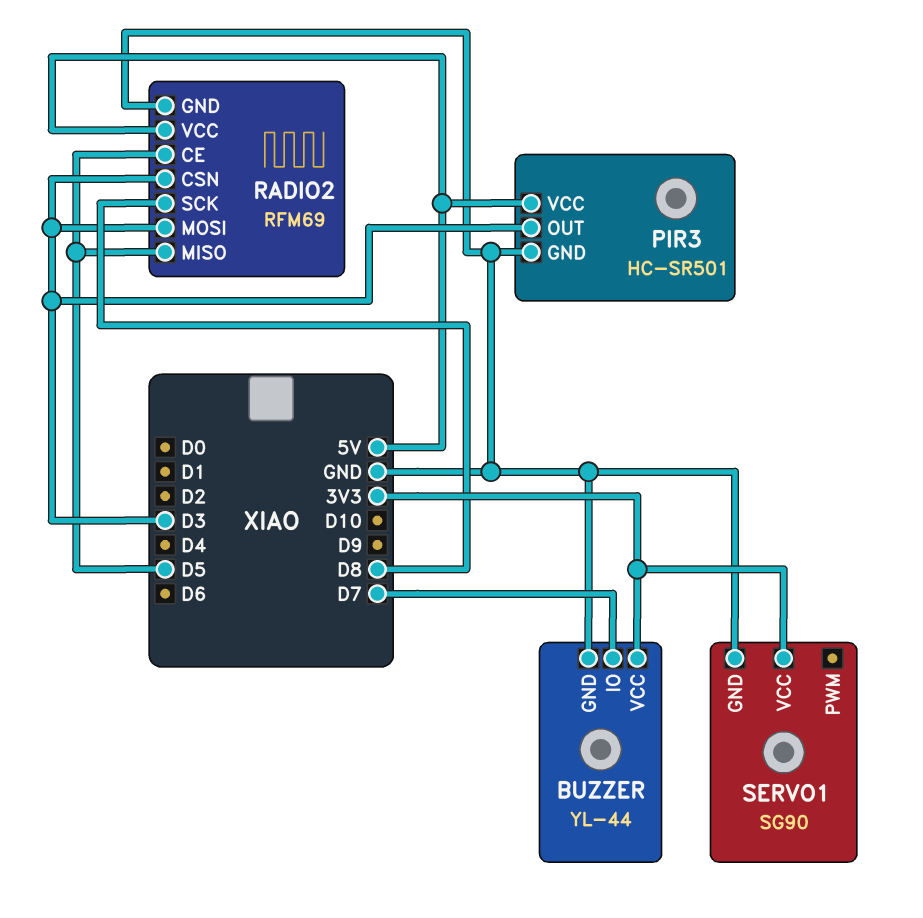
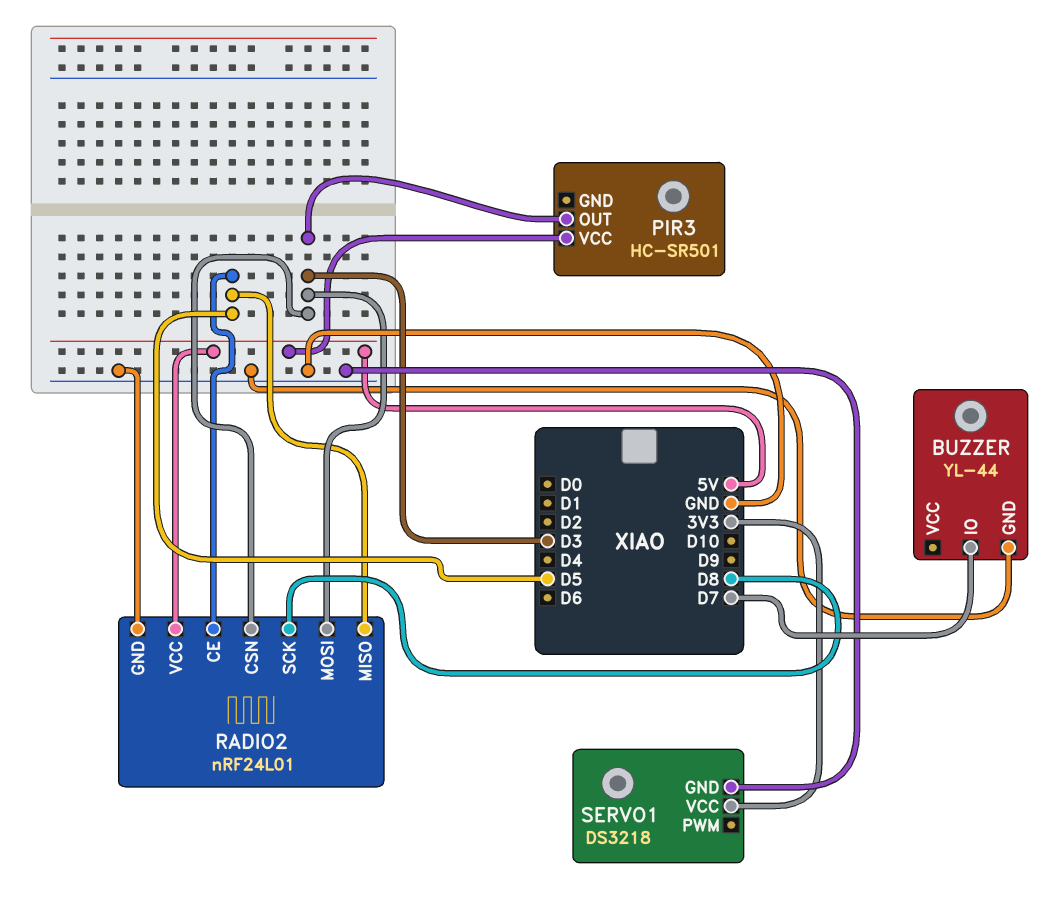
BUZZER pin VCC: 3V3 -> none
PIR3 pin GND: GND -> none
RADIO2: RFM69 -> nRF24L01
SERVO1: SG90 -> DS3218

